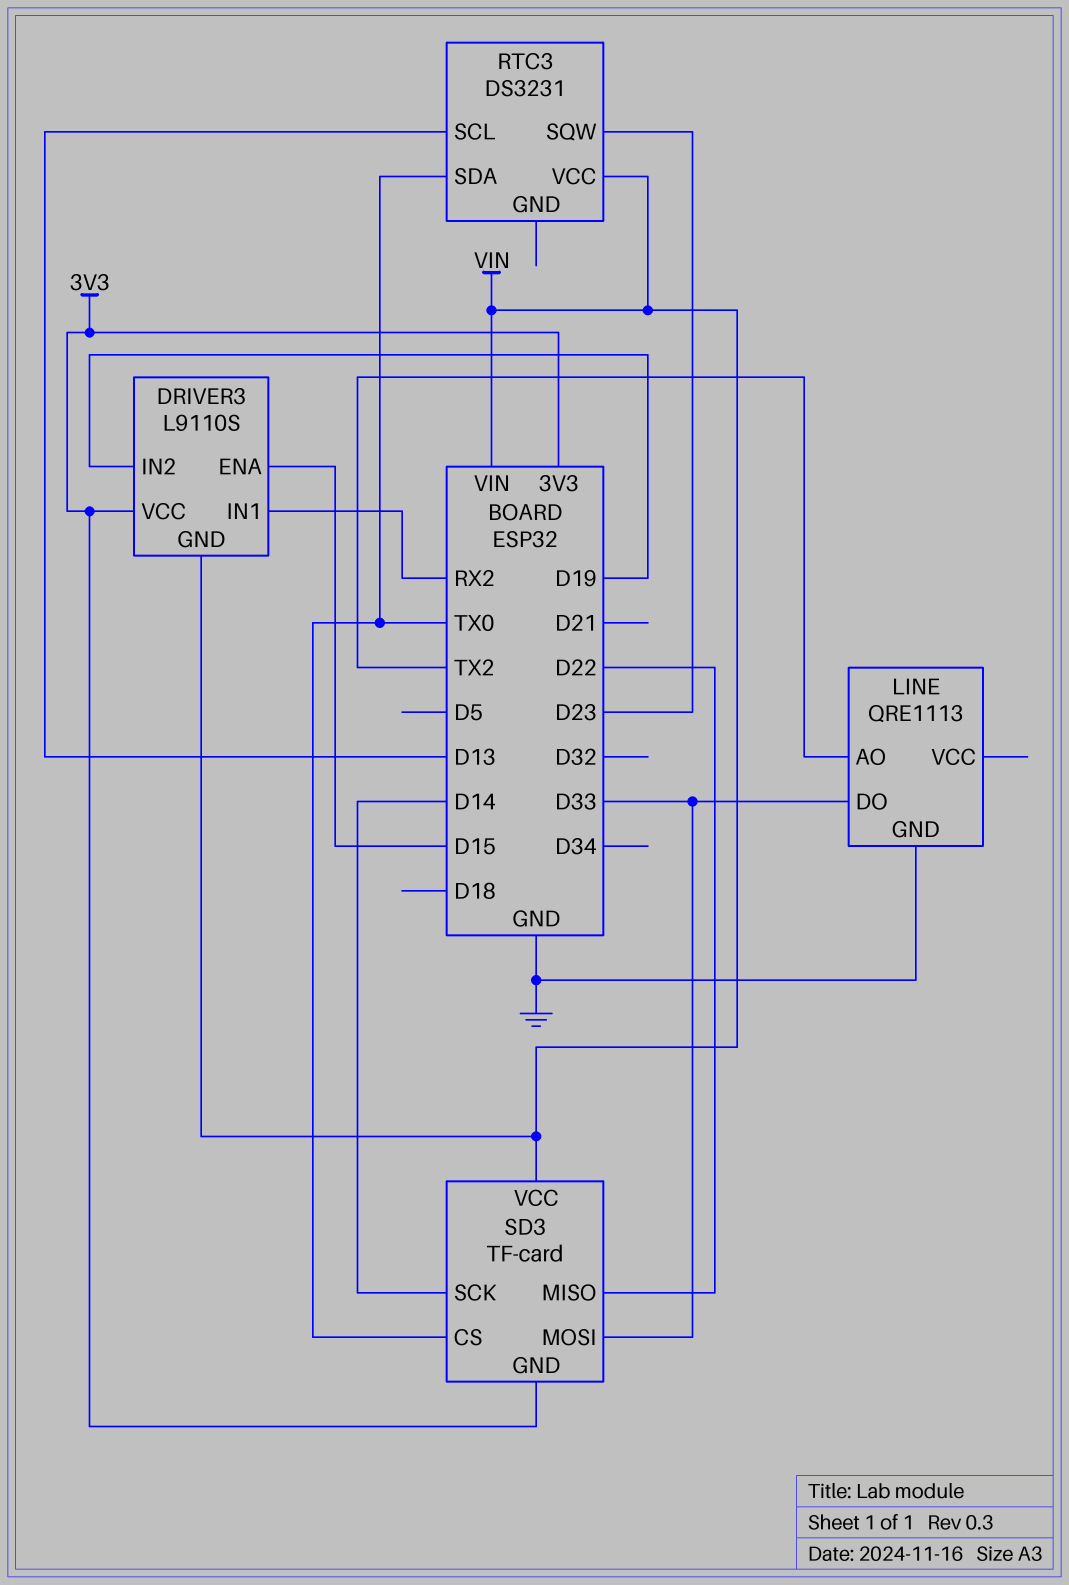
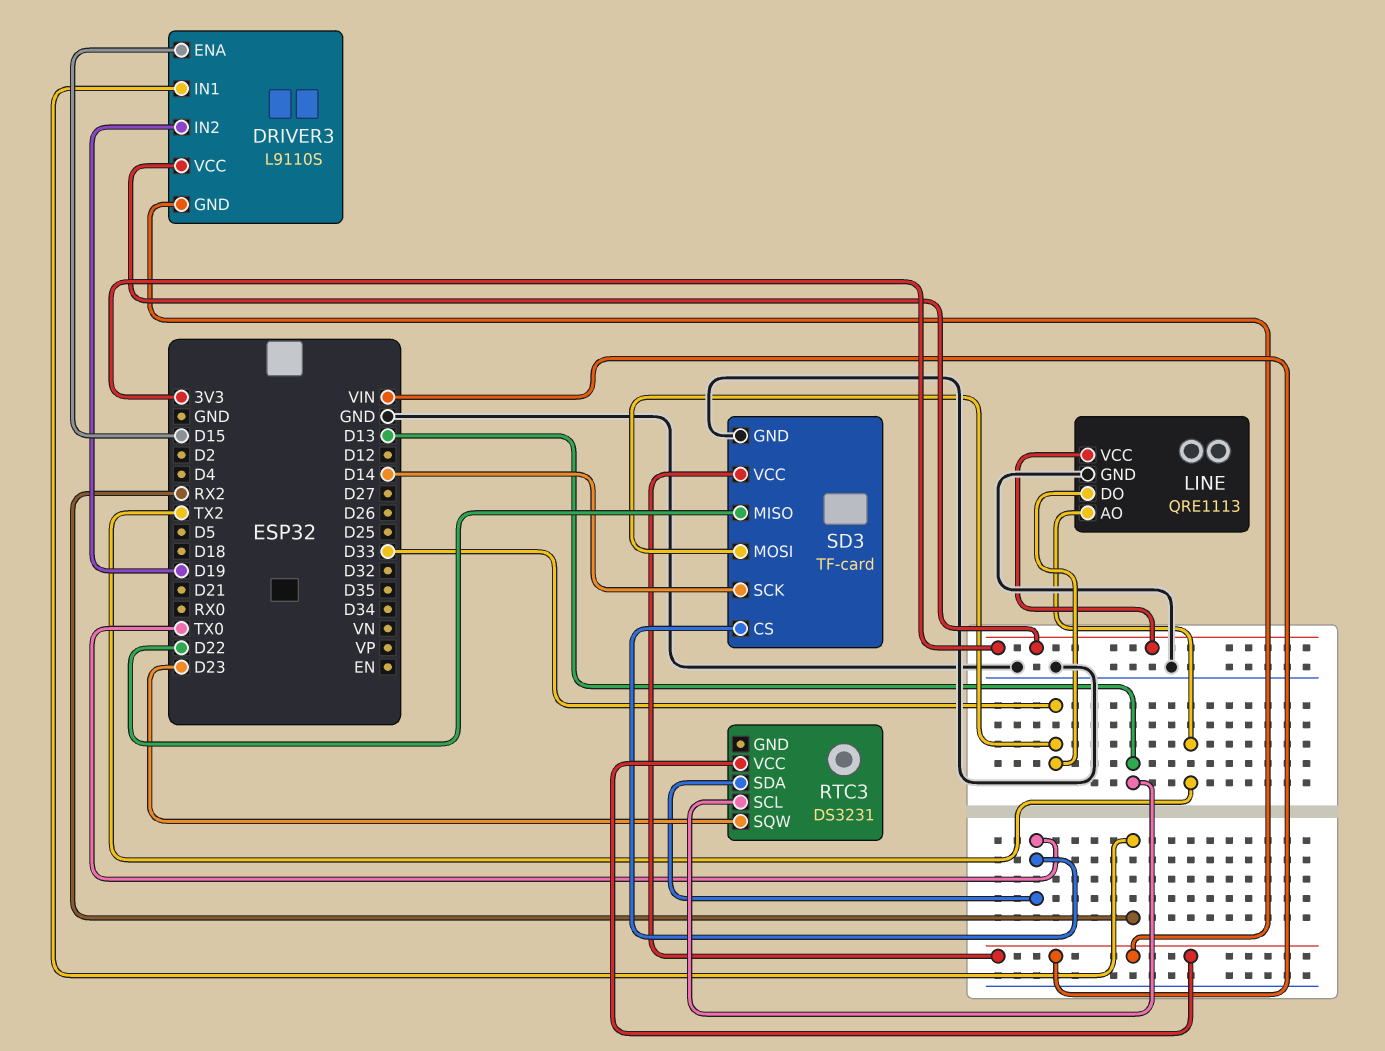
LINE pin VCC: none -> 3V3
SD3 pin GND: 3V3 -> GND

